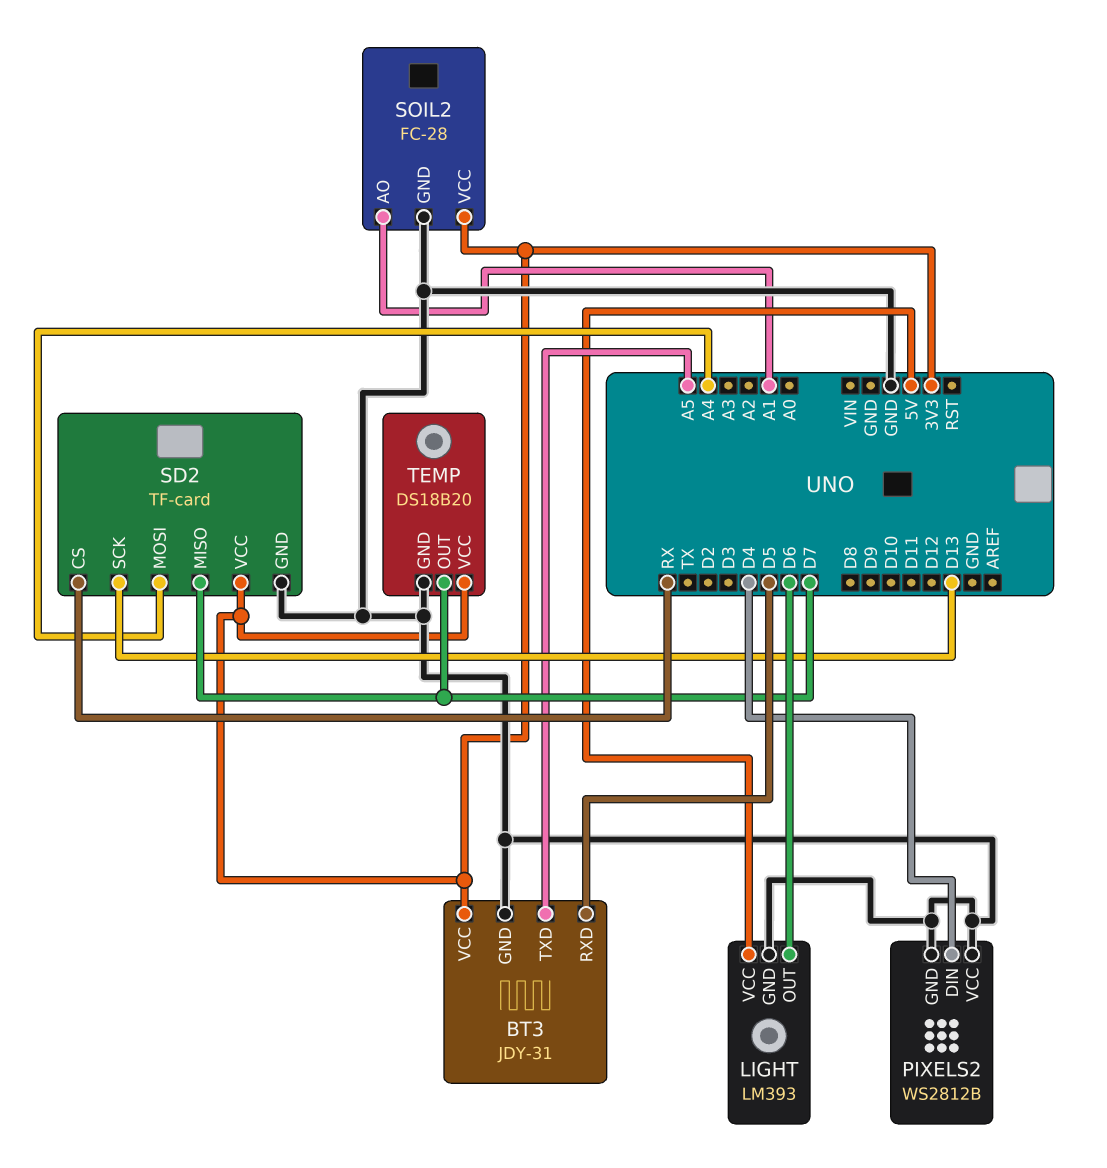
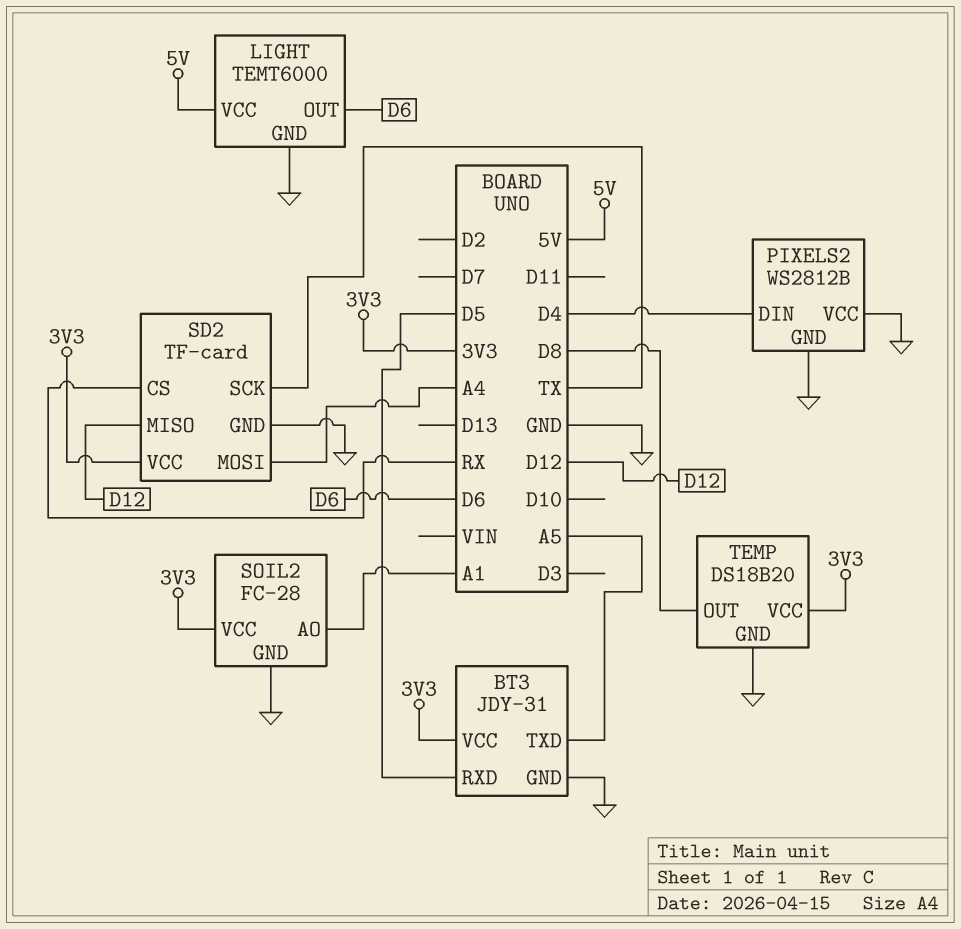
LIGHT: LM393 -> TEMT6000
SD2 pin MISO: D7 -> D12
SD2 pin SCK: D13 -> TX
TEMP pin OUT: D7 -> D8

